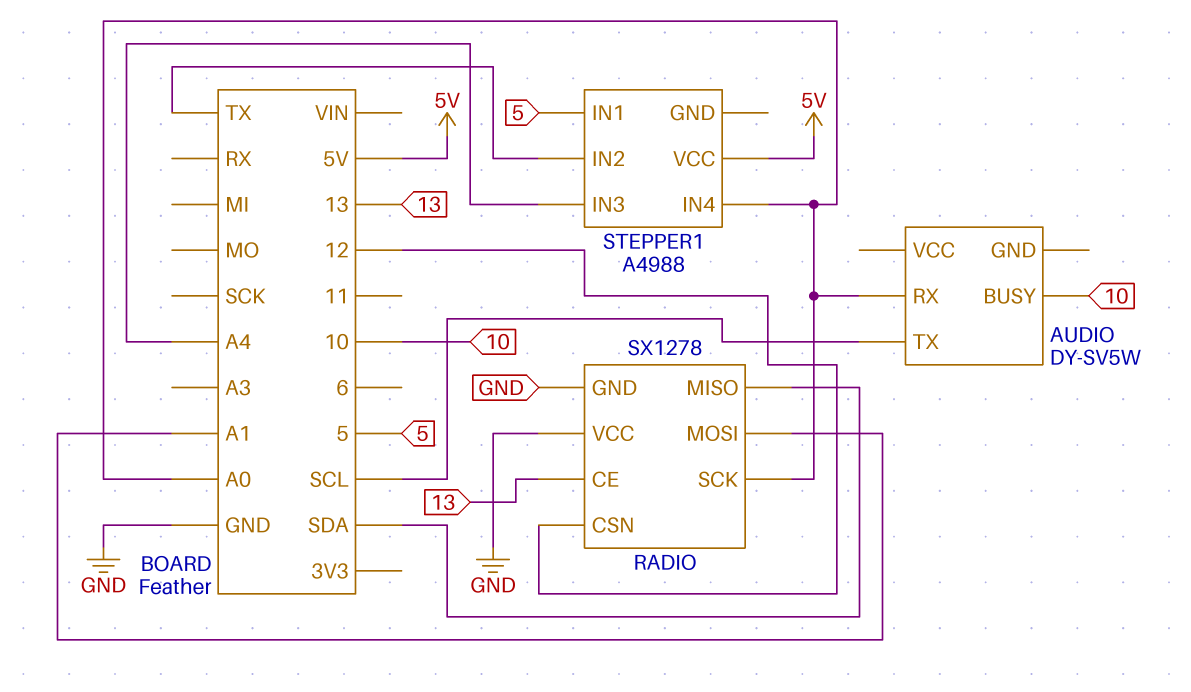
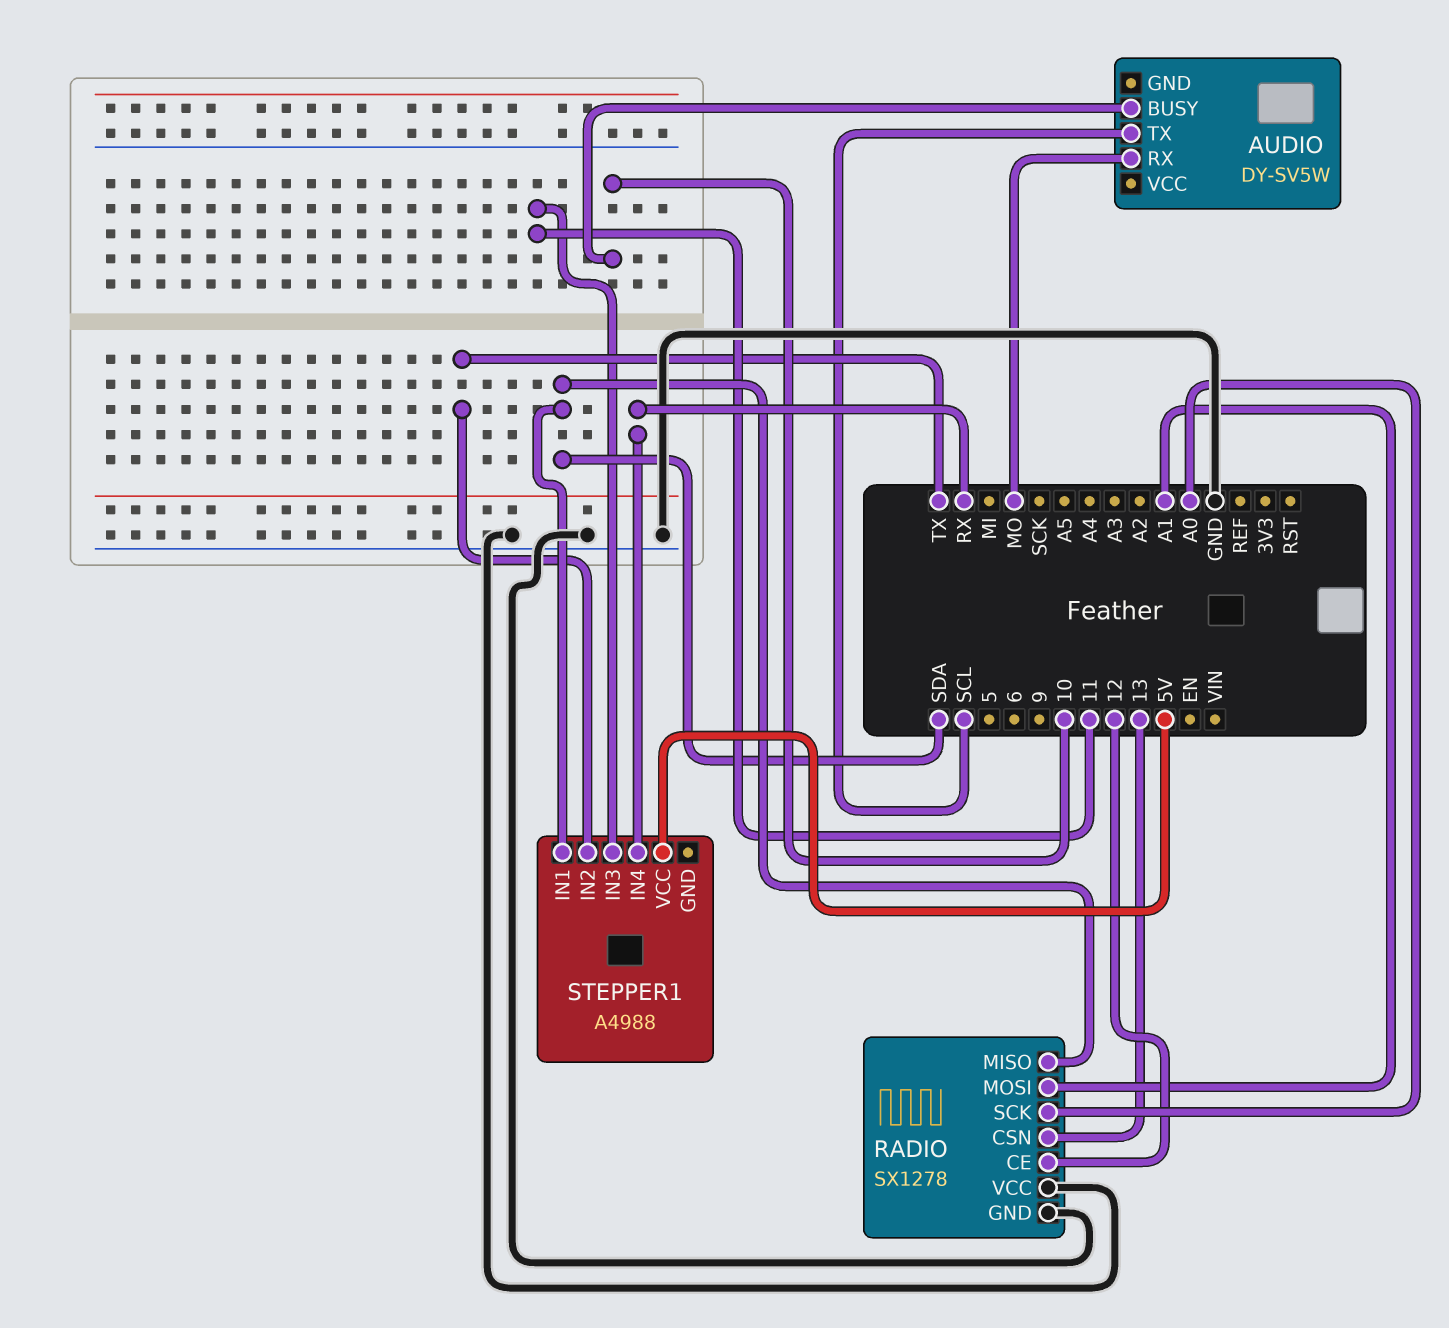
AUDIO pin RX: A0 -> MO
RADIO pin CE: 13 -> 12
RADIO pin CSN: 12 -> 13
STEPPER1 pin IN1: 5 -> SDA
STEPPER1 pin IN3: A4 -> 11
STEPPER1 pin IN4: A0 -> RX

